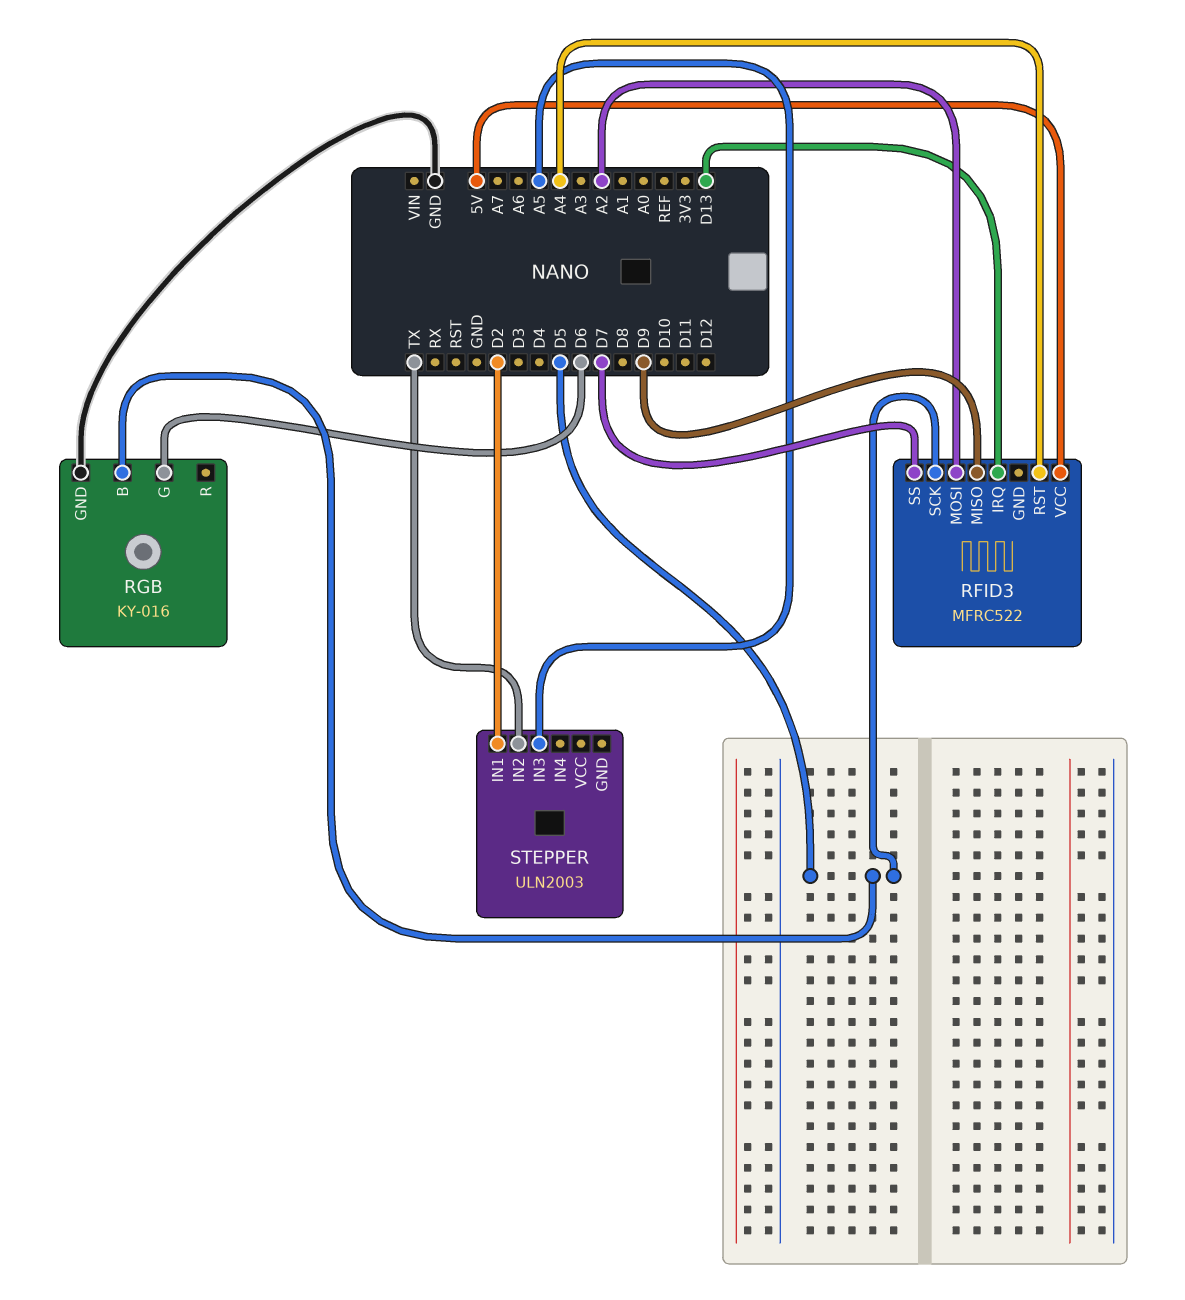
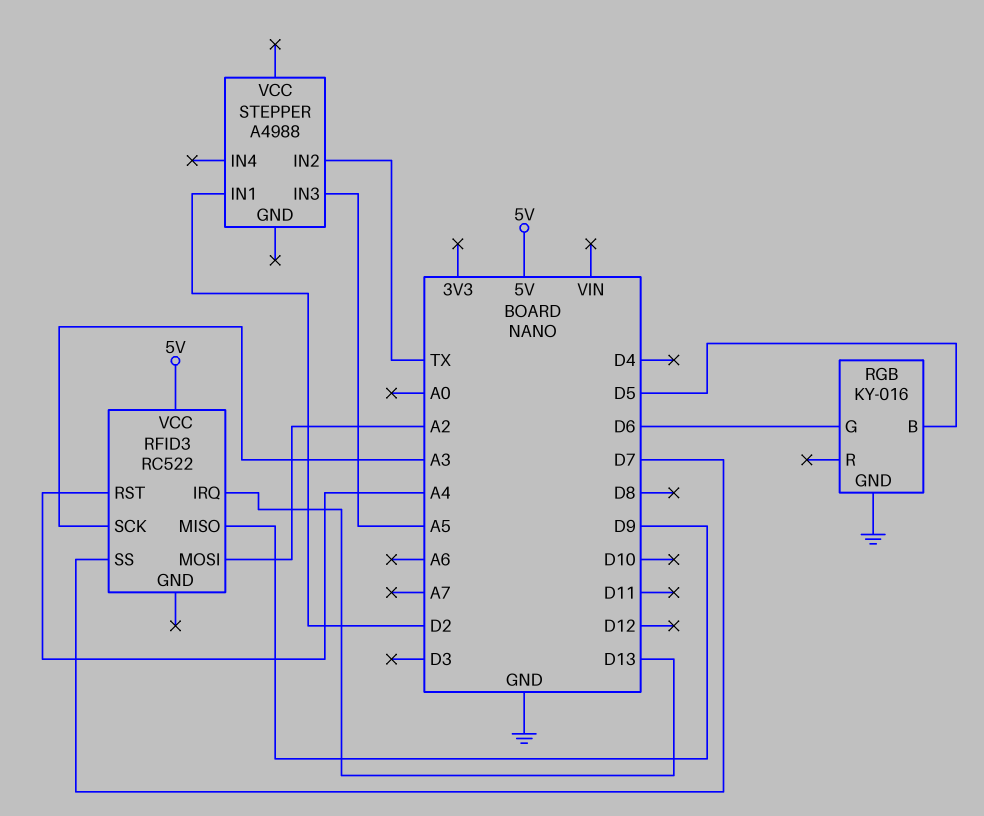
RFID3: MFRC522 -> RC522
RFID3 pin SCK: D5 -> A3
STEPPER: ULN2003 -> A4988

